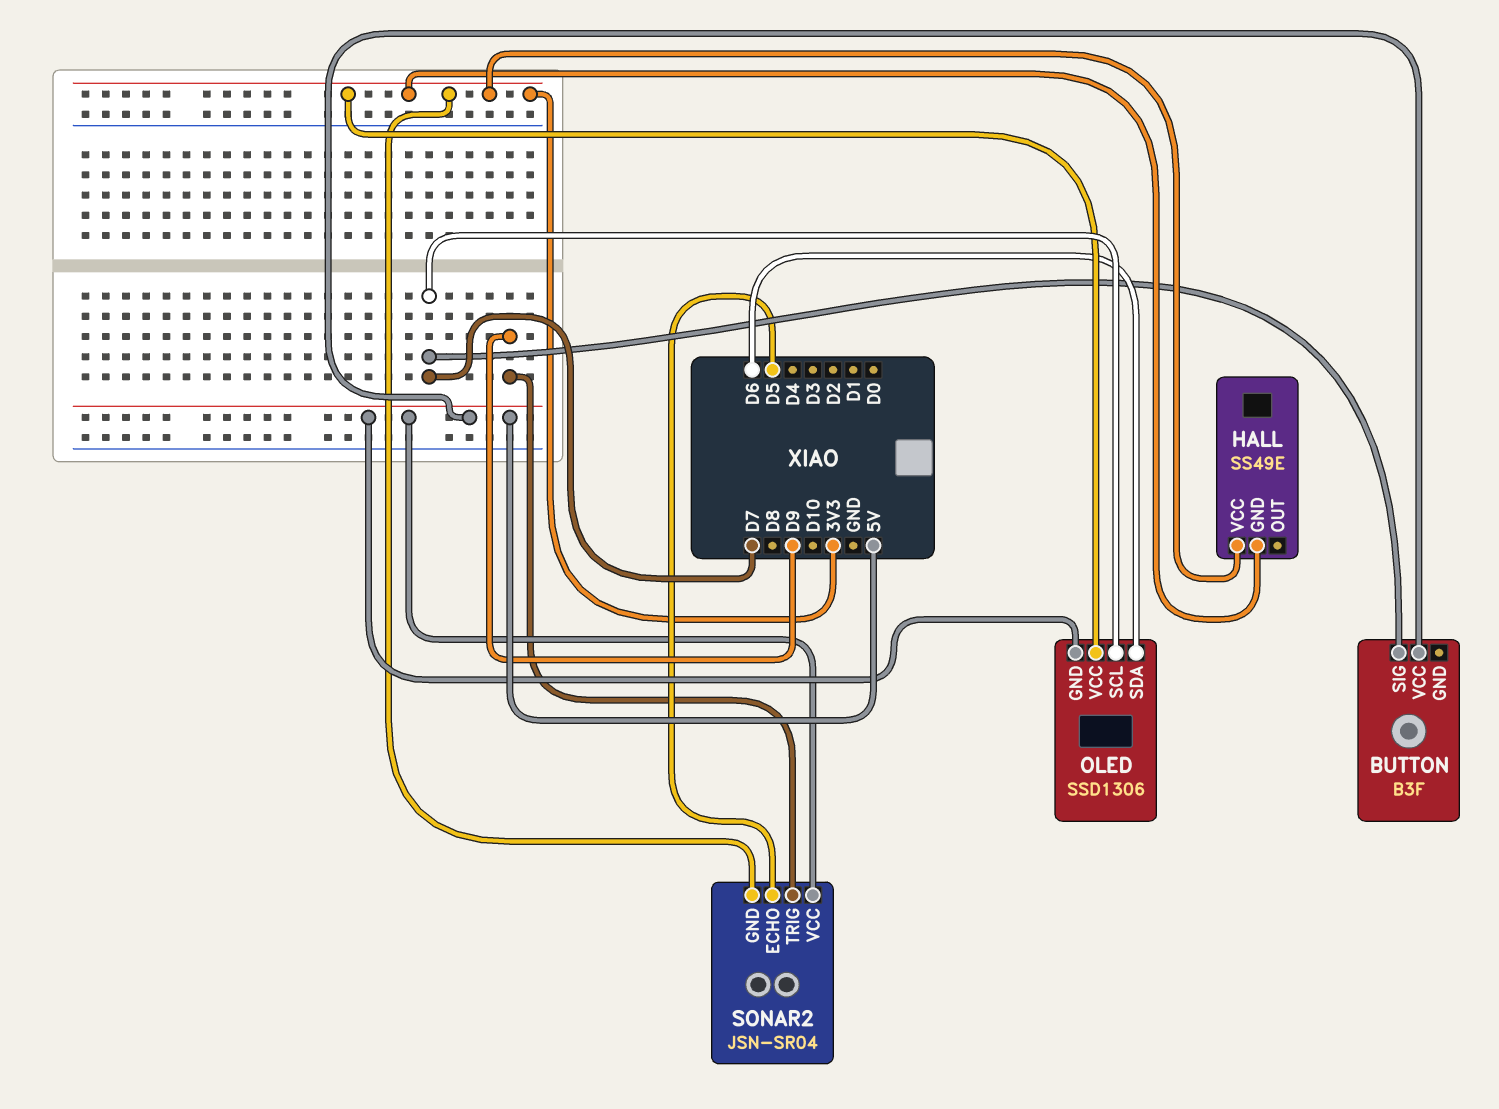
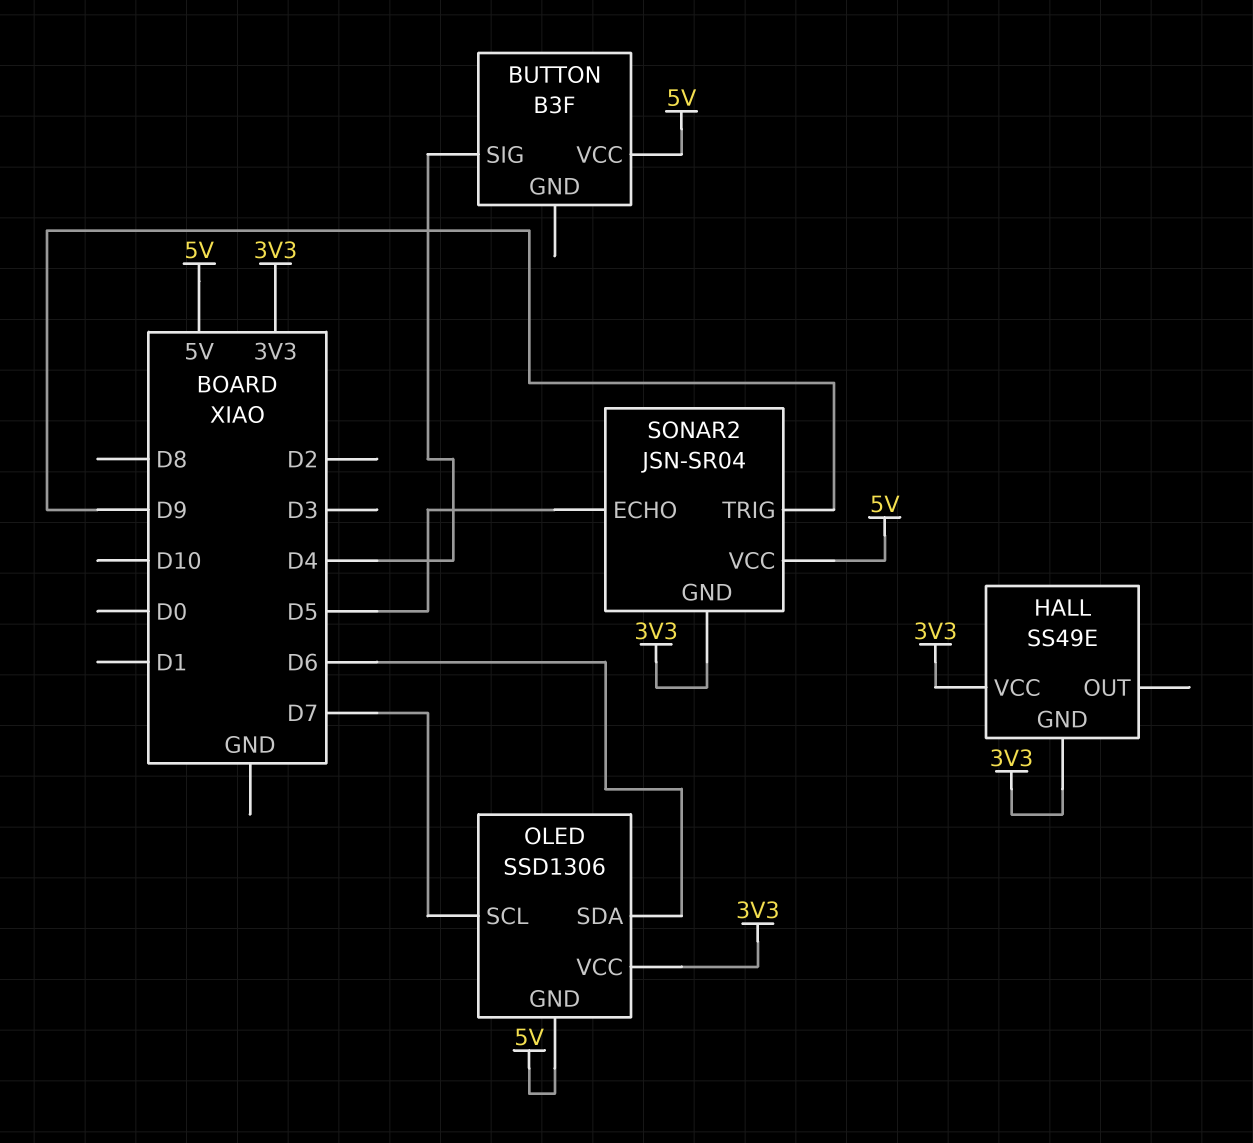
BUTTON pin SIG: D7 -> D4

